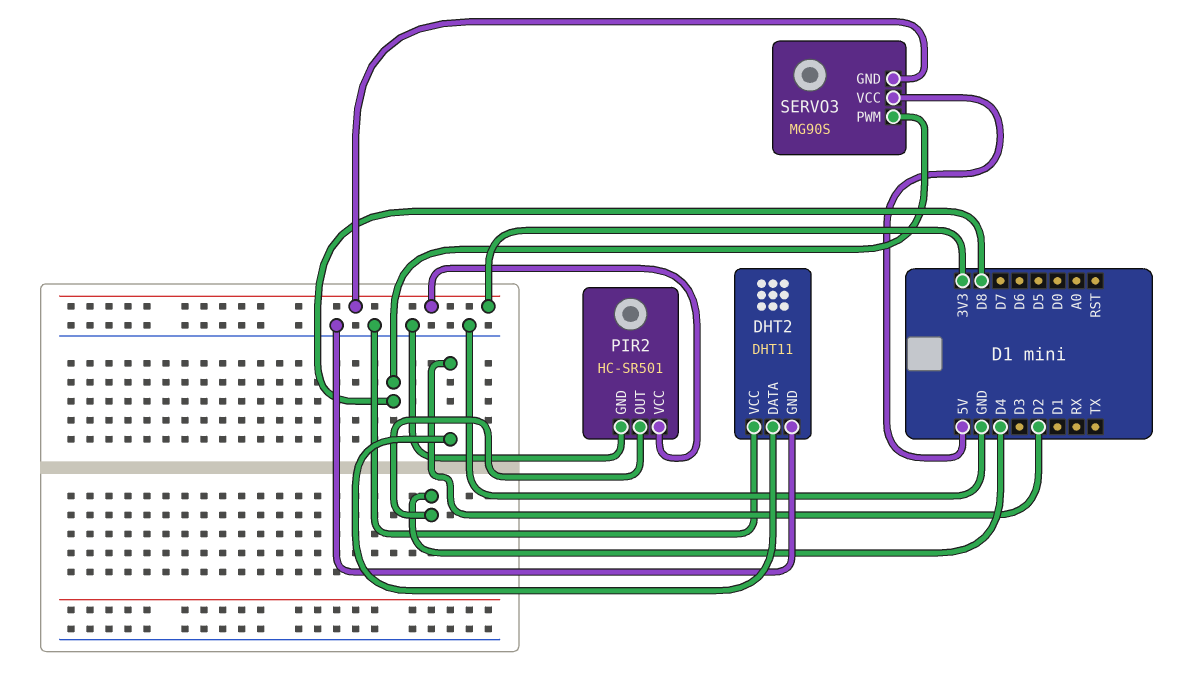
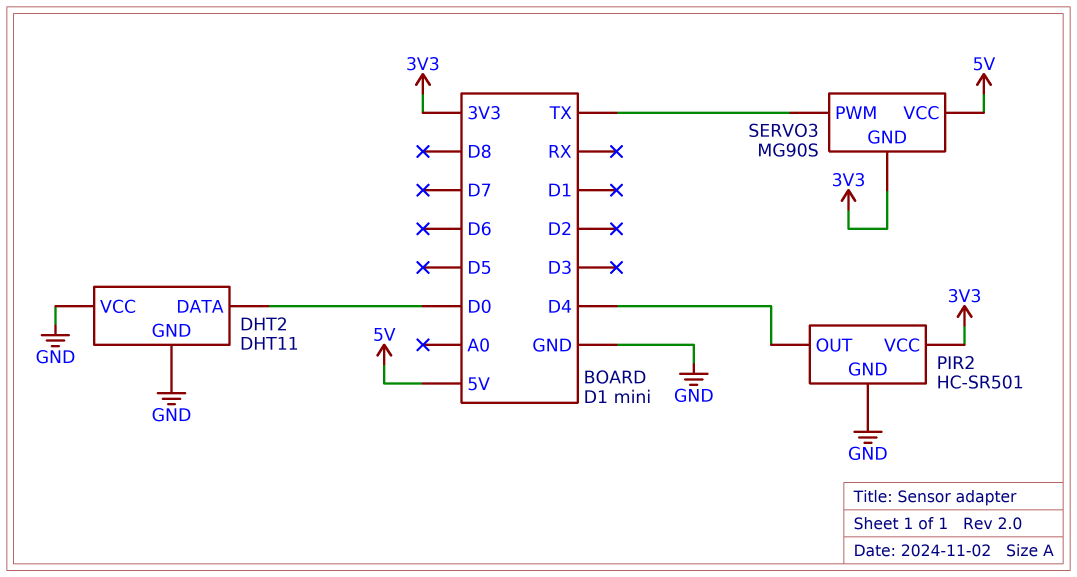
DHT2 pin DATA: D2 -> D0
SERVO3 pin PWM: D8 -> TX

